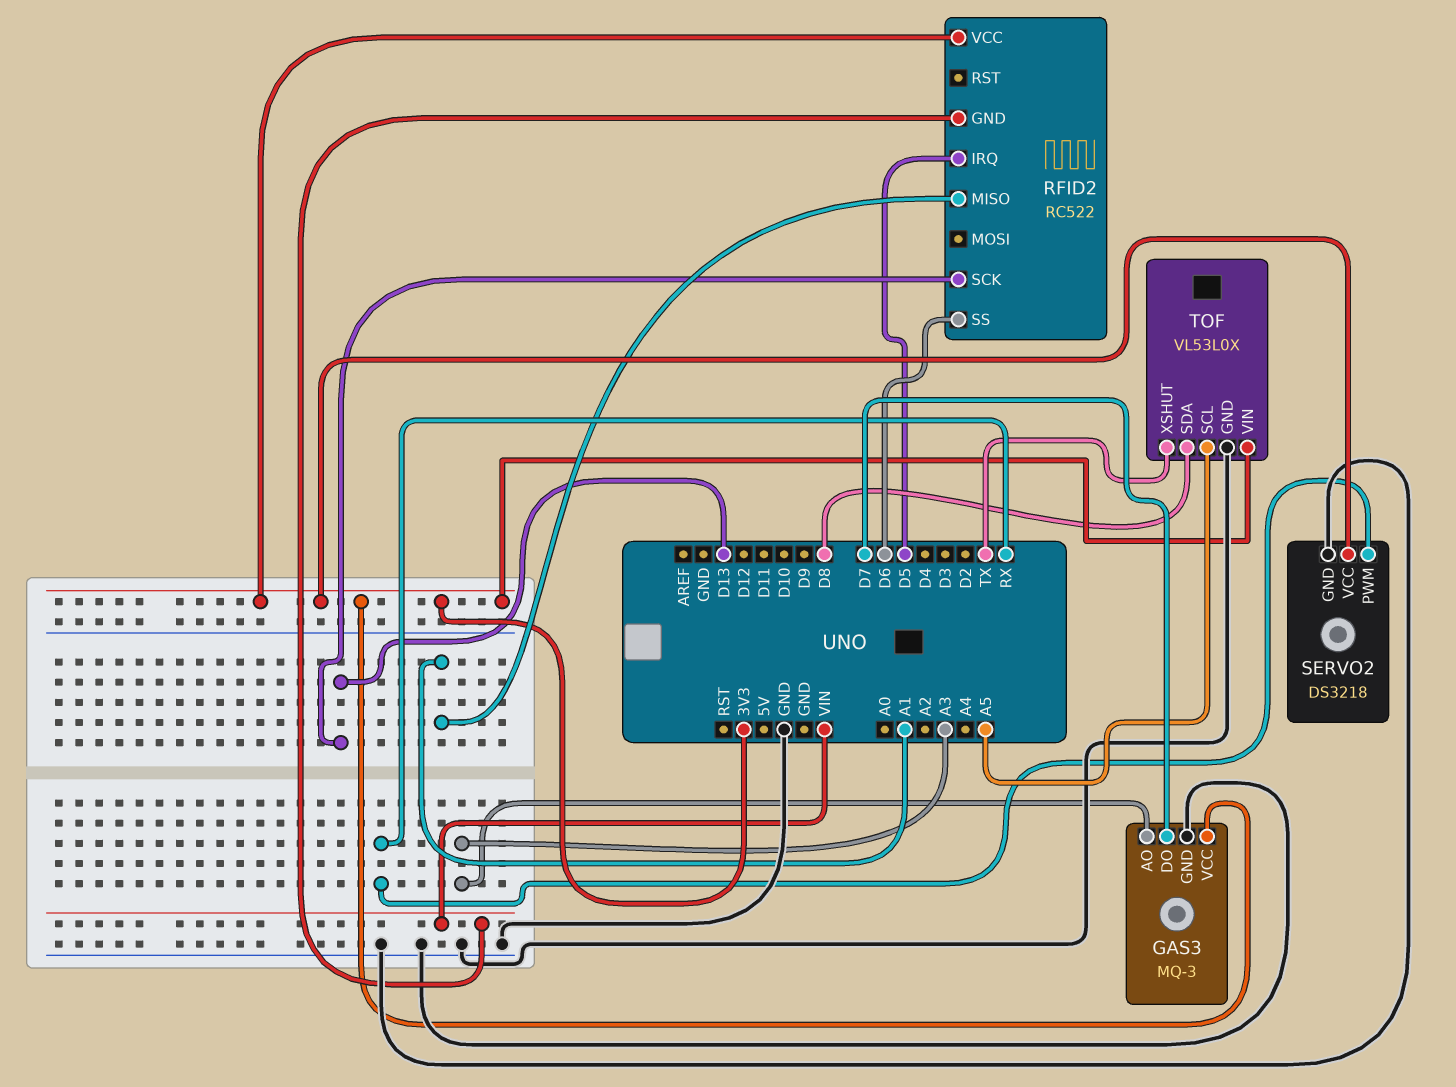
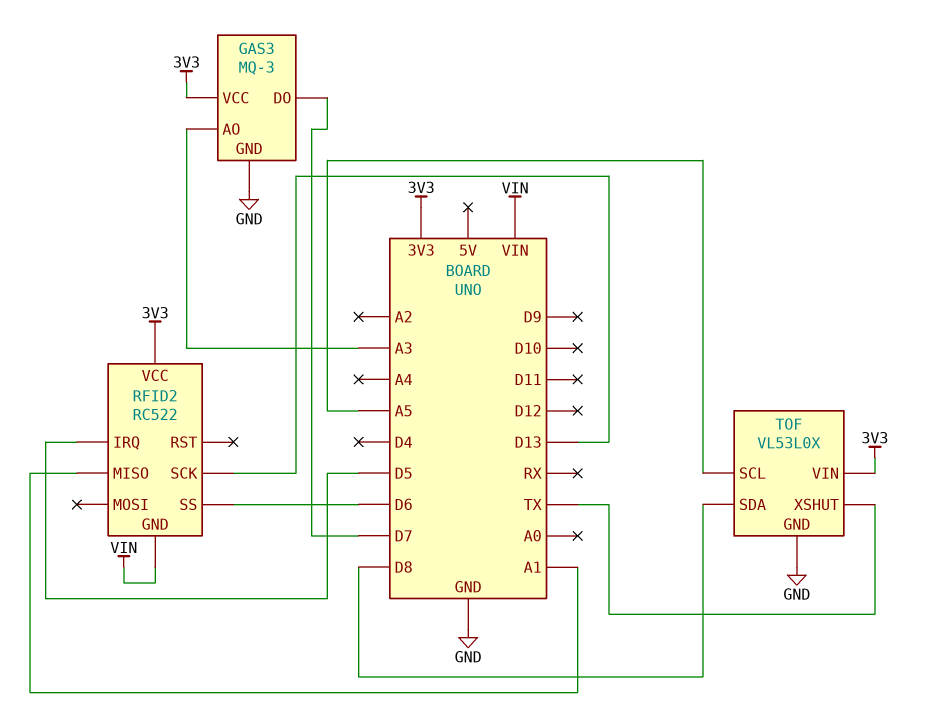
SERVO2: DS3218 -> none
SERVO2 pin GND: GND -> none
SERVO2 pin PWM: RX -> none
SERVO2 pin VCC: 3V3 -> none

